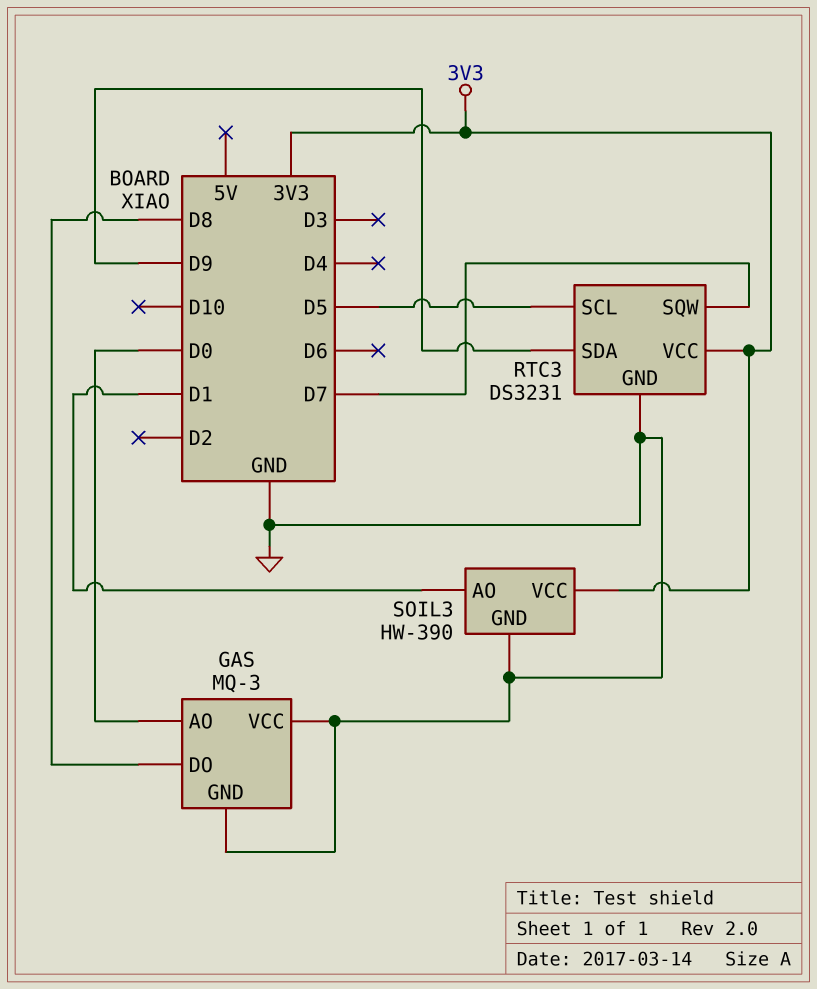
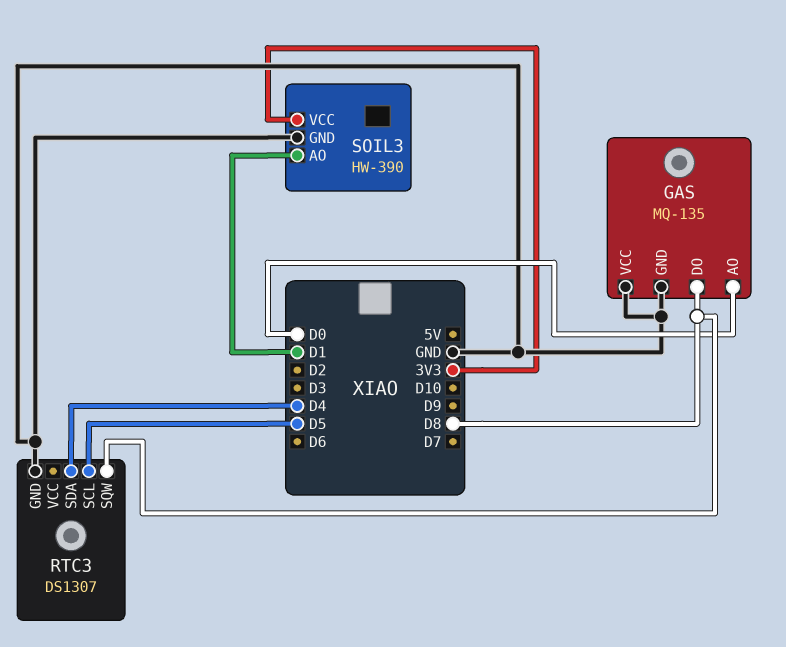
GAS: MQ-3 -> MQ-135
RTC3: DS3231 -> DS1307
RTC3 pin SDA: D9 -> D4
RTC3 pin SQW: D7 -> D8
RTC3 pin VCC: 3V3 -> none

